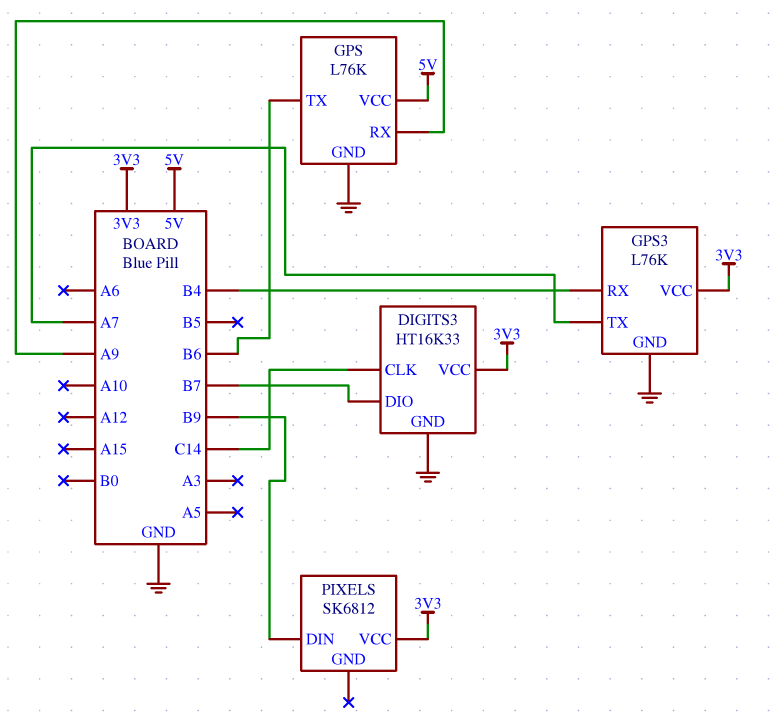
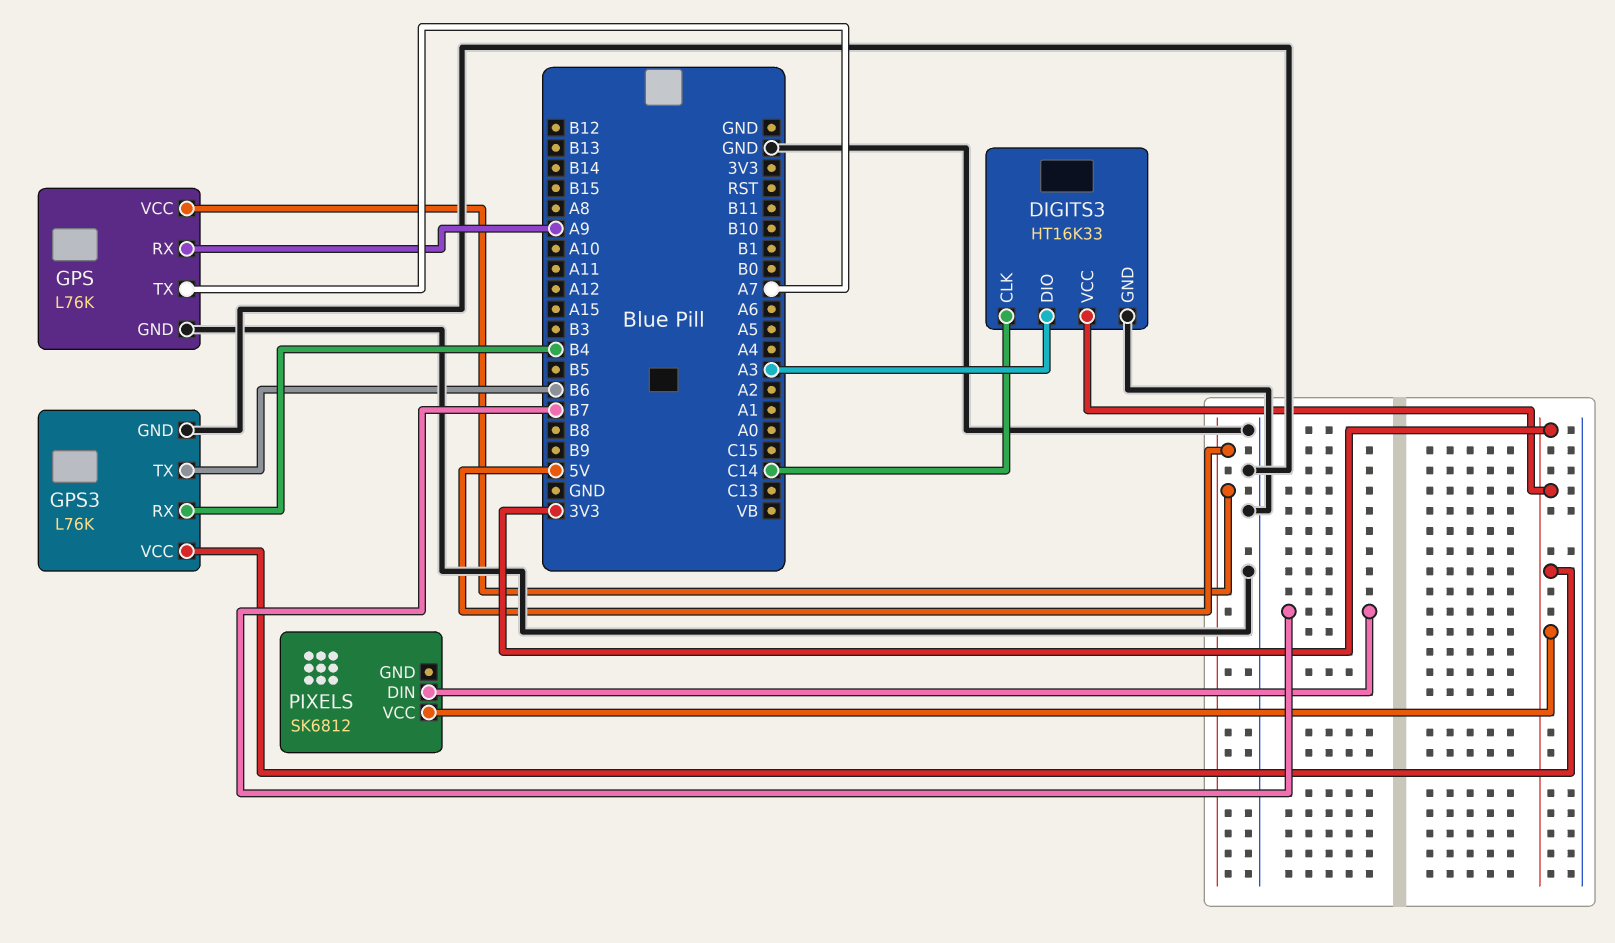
DIGITS3 pin DIO: B7 -> A3
GPS pin TX: B6 -> A7
GPS3 pin TX: A7 -> B6
PIXELS pin DIN: B9 -> B7

